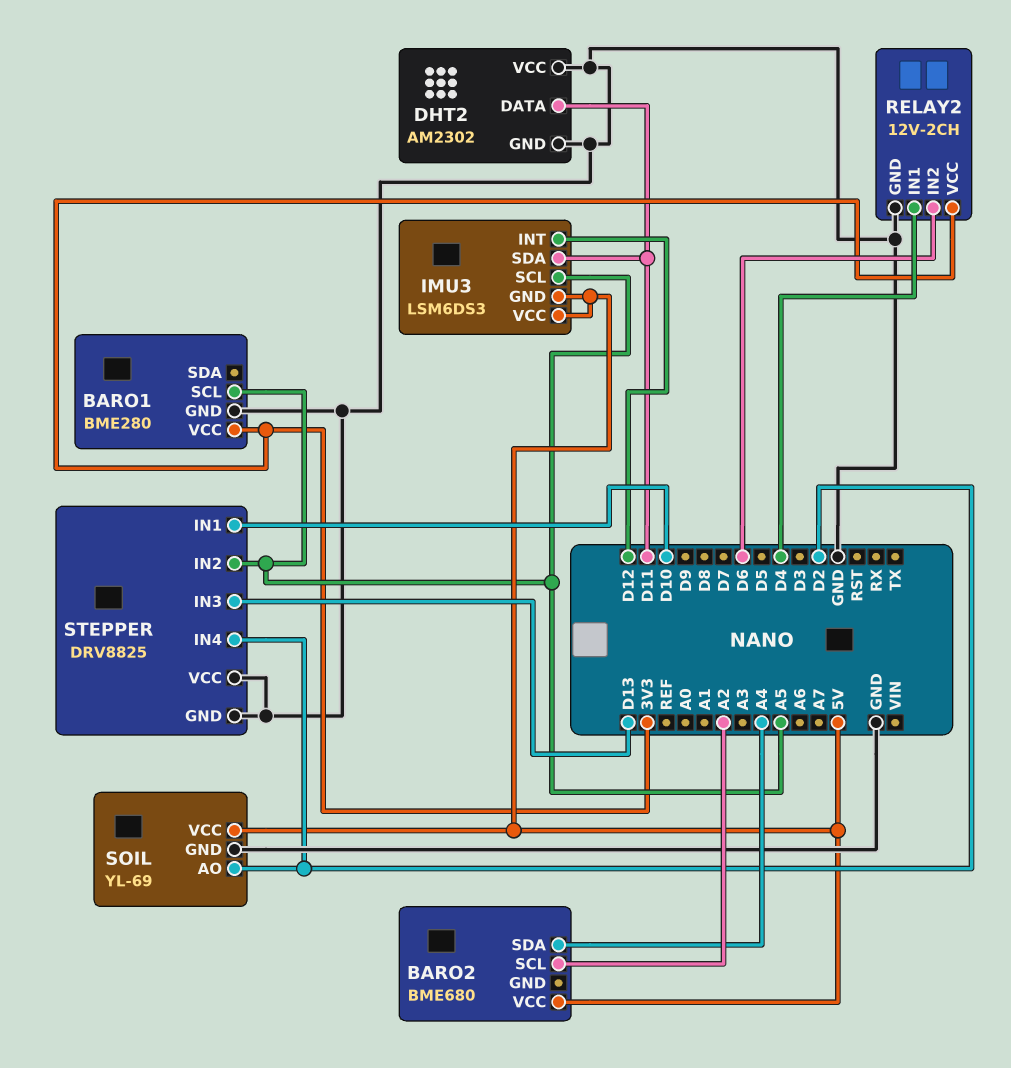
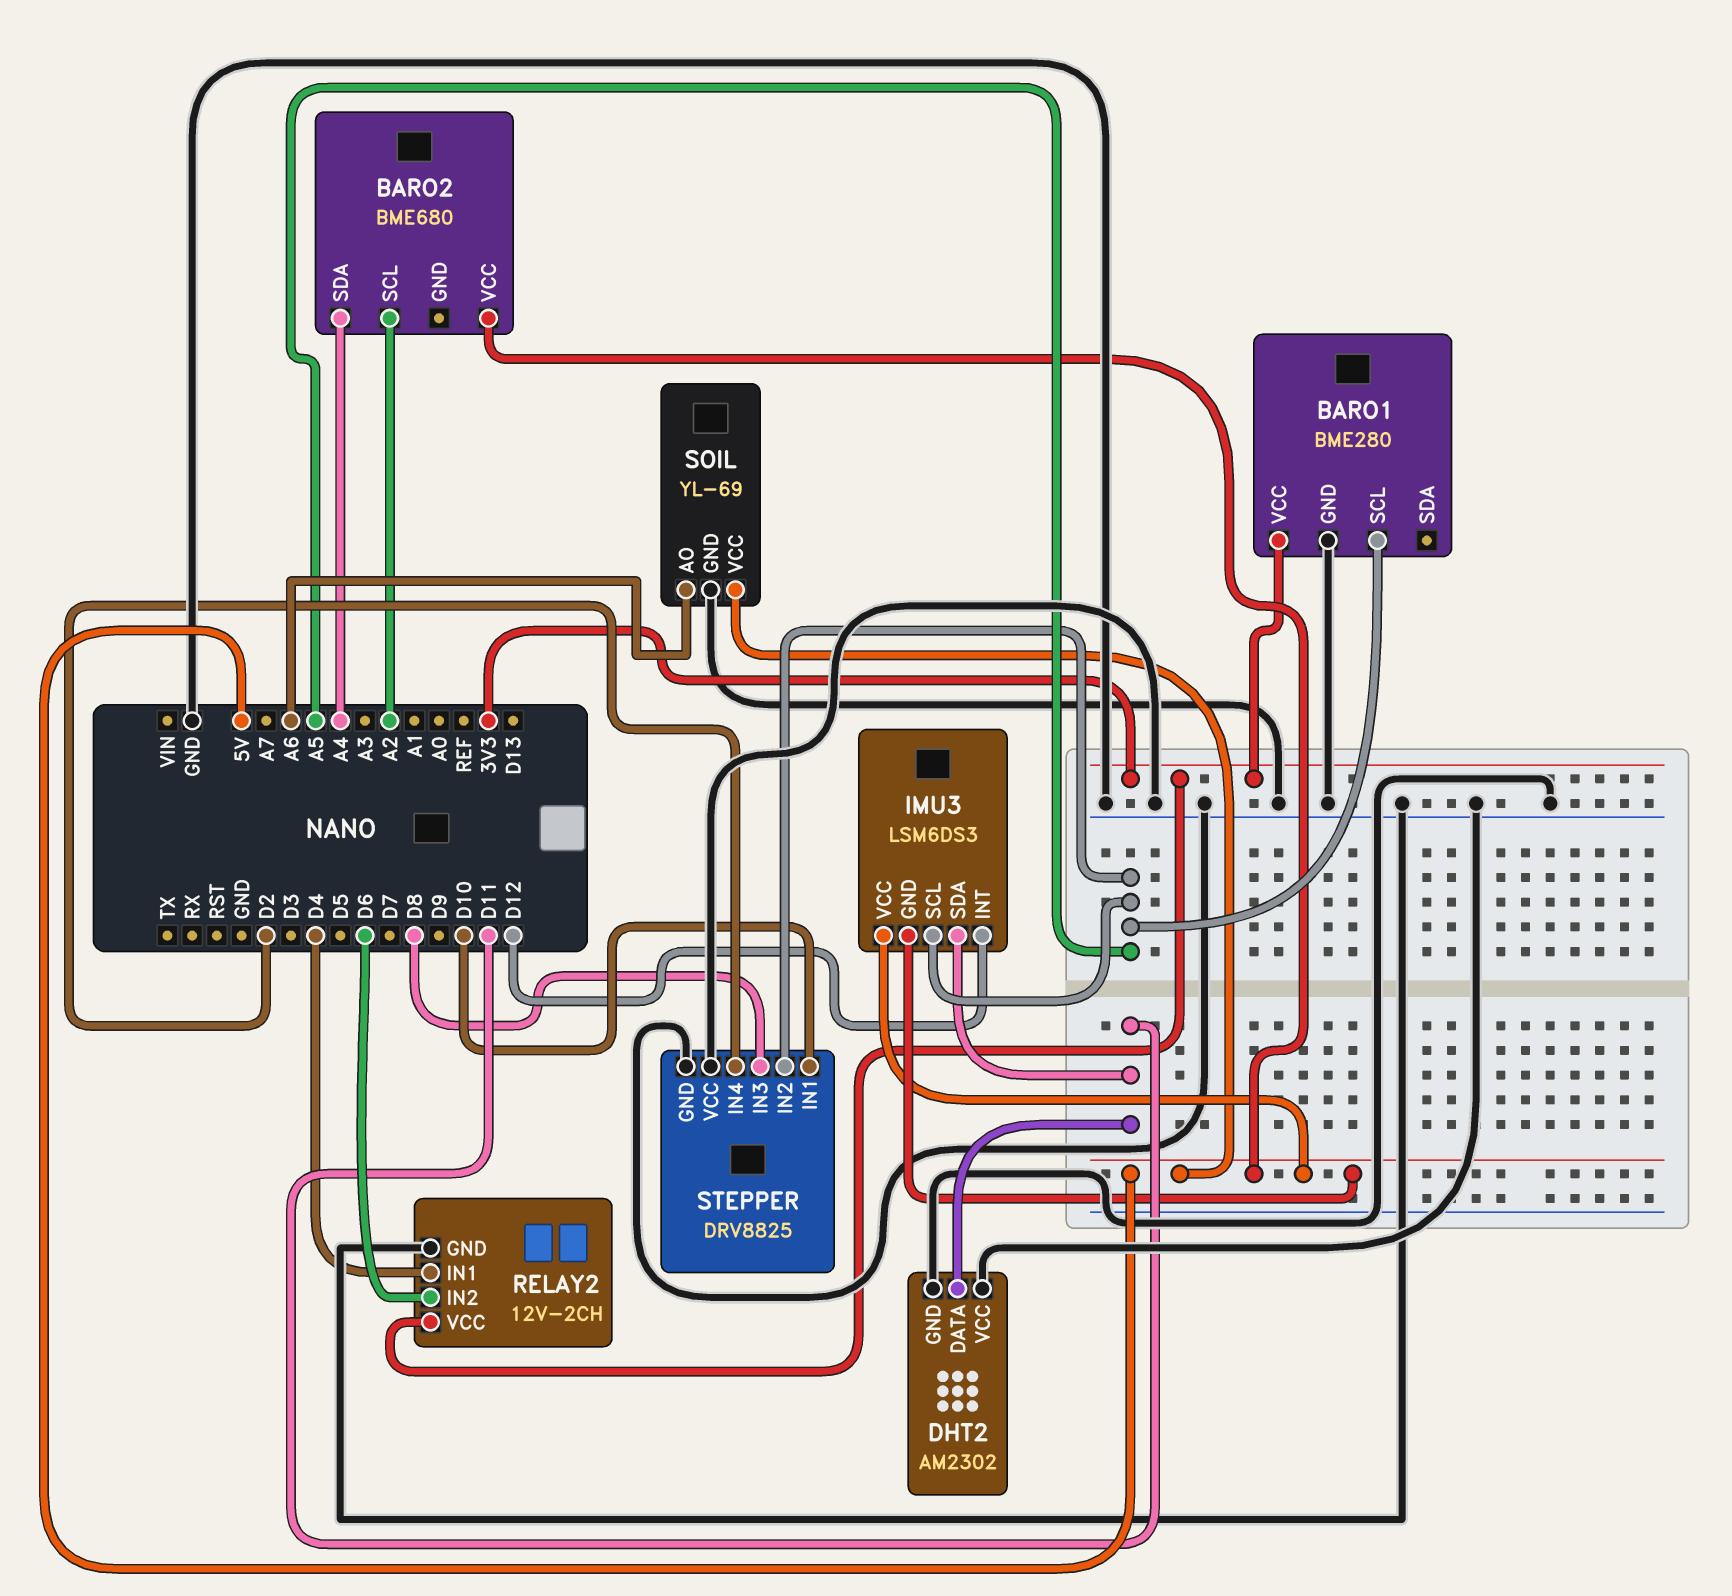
SOIL pin AO: D2 -> A6
STEPPER pin IN3: D13 -> D8

